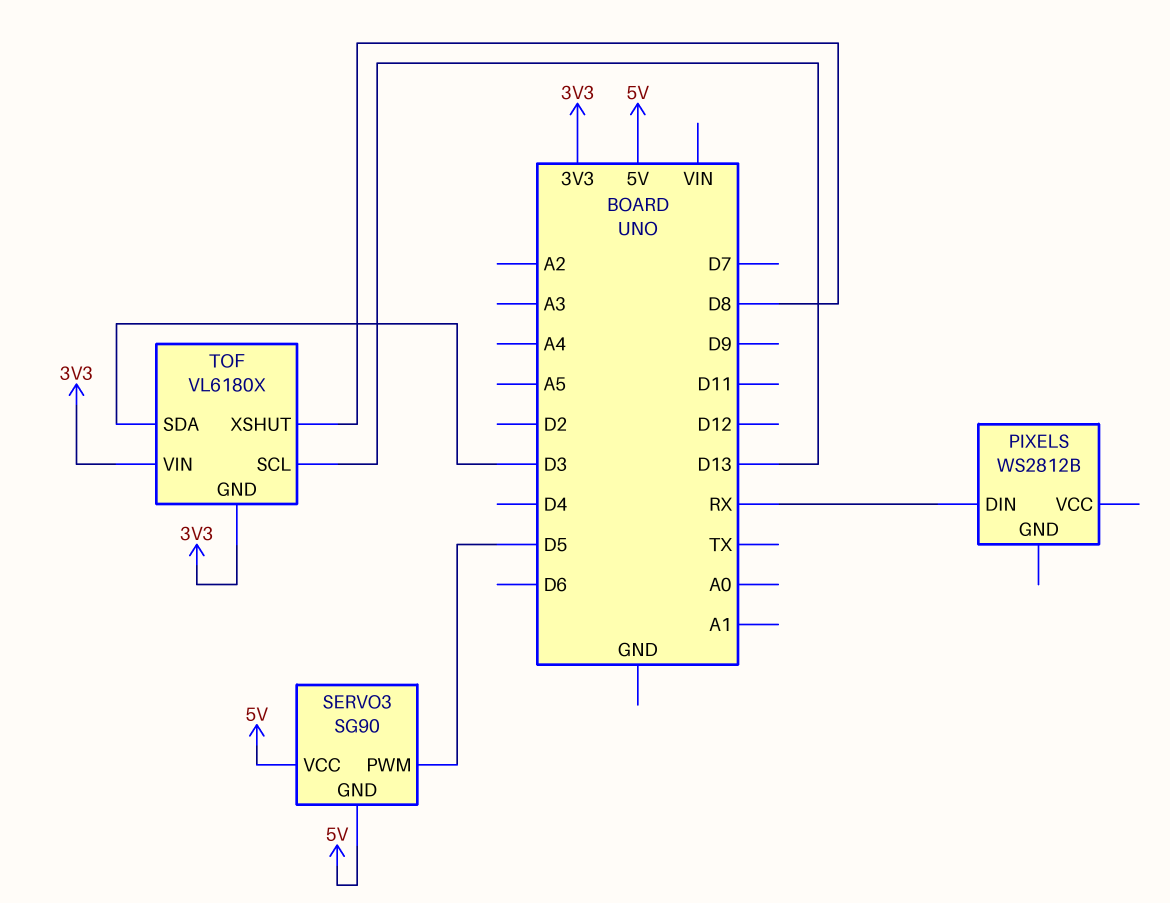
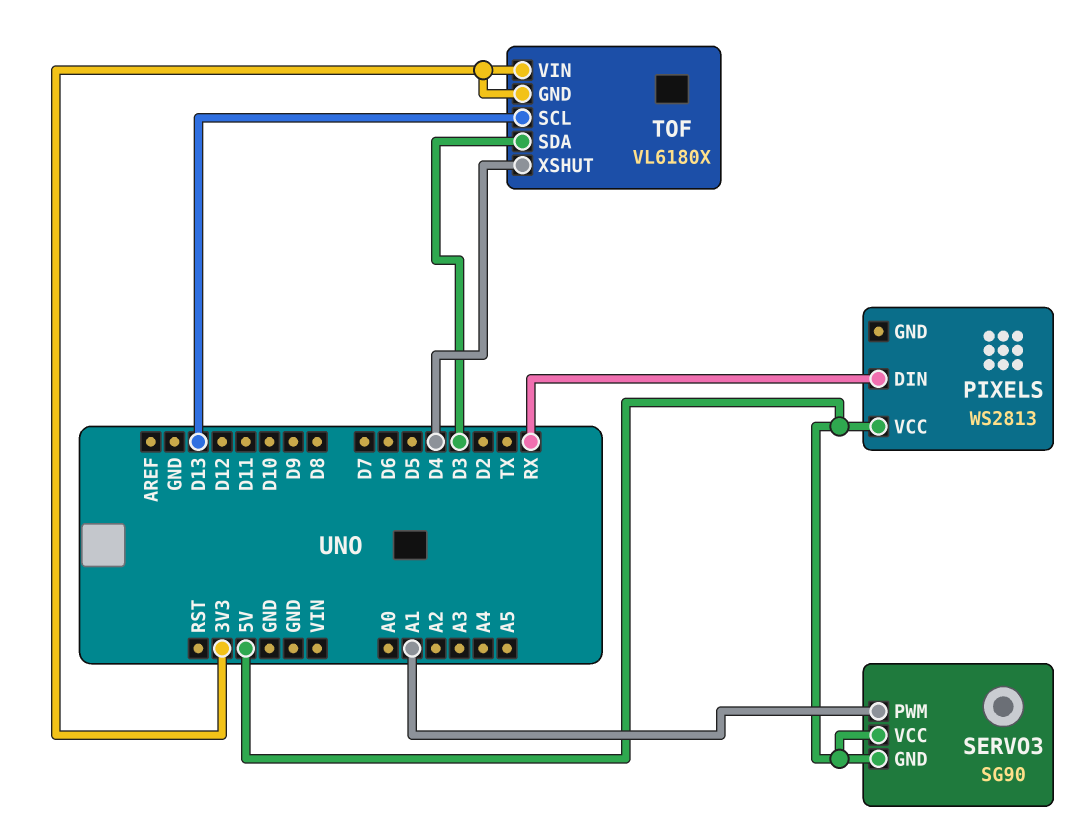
PIXELS: WS2812B -> WS2813
PIXELS pin VCC: none -> 5V
SERVO3 pin PWM: D5 -> A1
TOF pin XSHUT: D8 -> D4

